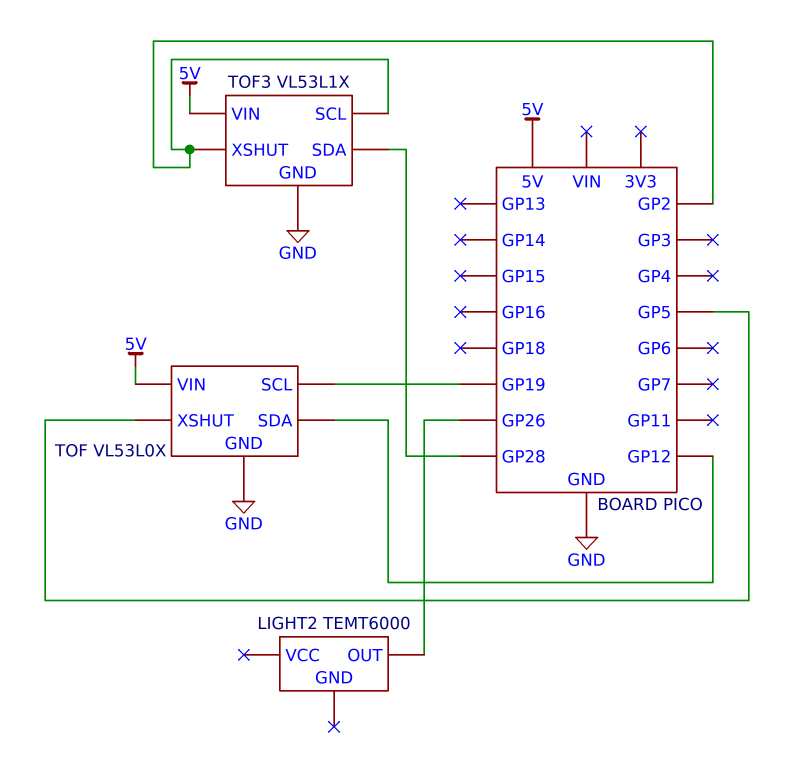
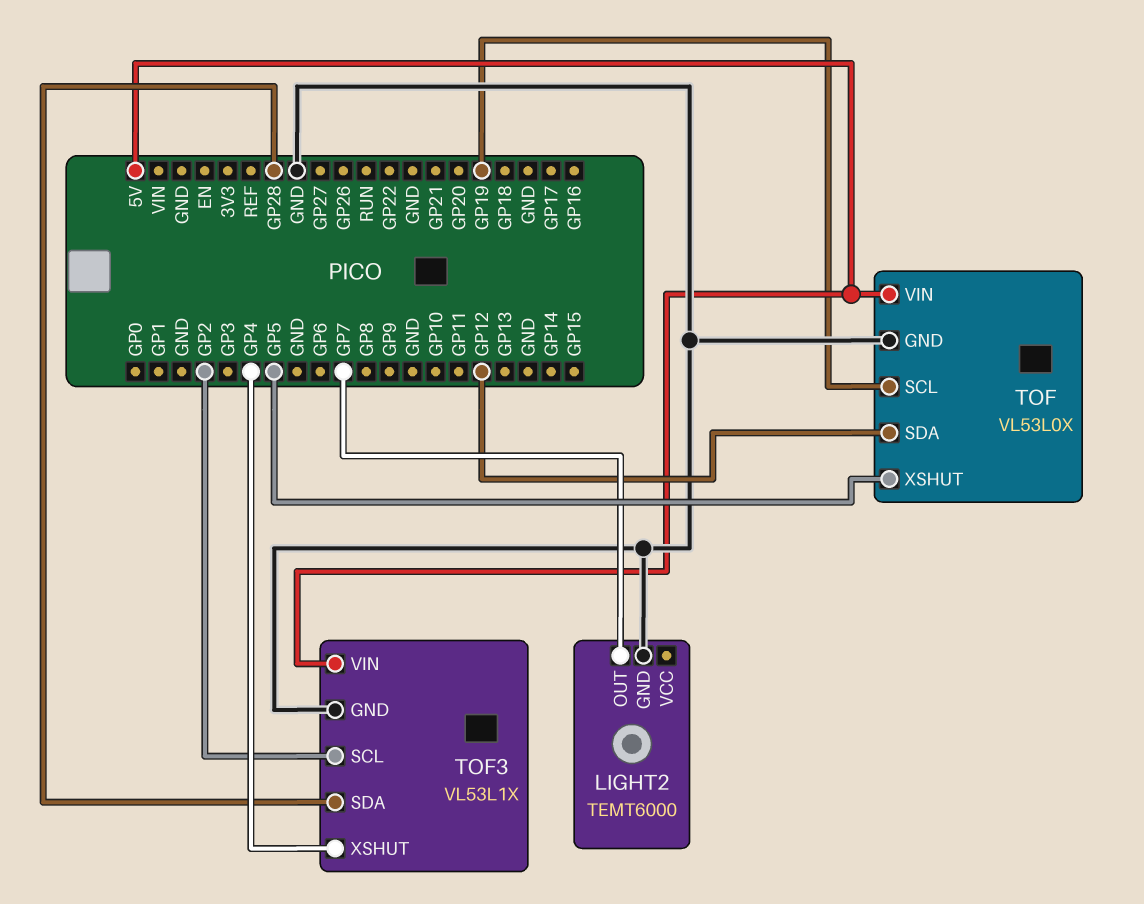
LIGHT2 pin GND: none -> GND
LIGHT2 pin OUT: GP26 -> GP7
TOF3 pin XSHUT: GP2 -> GP4

